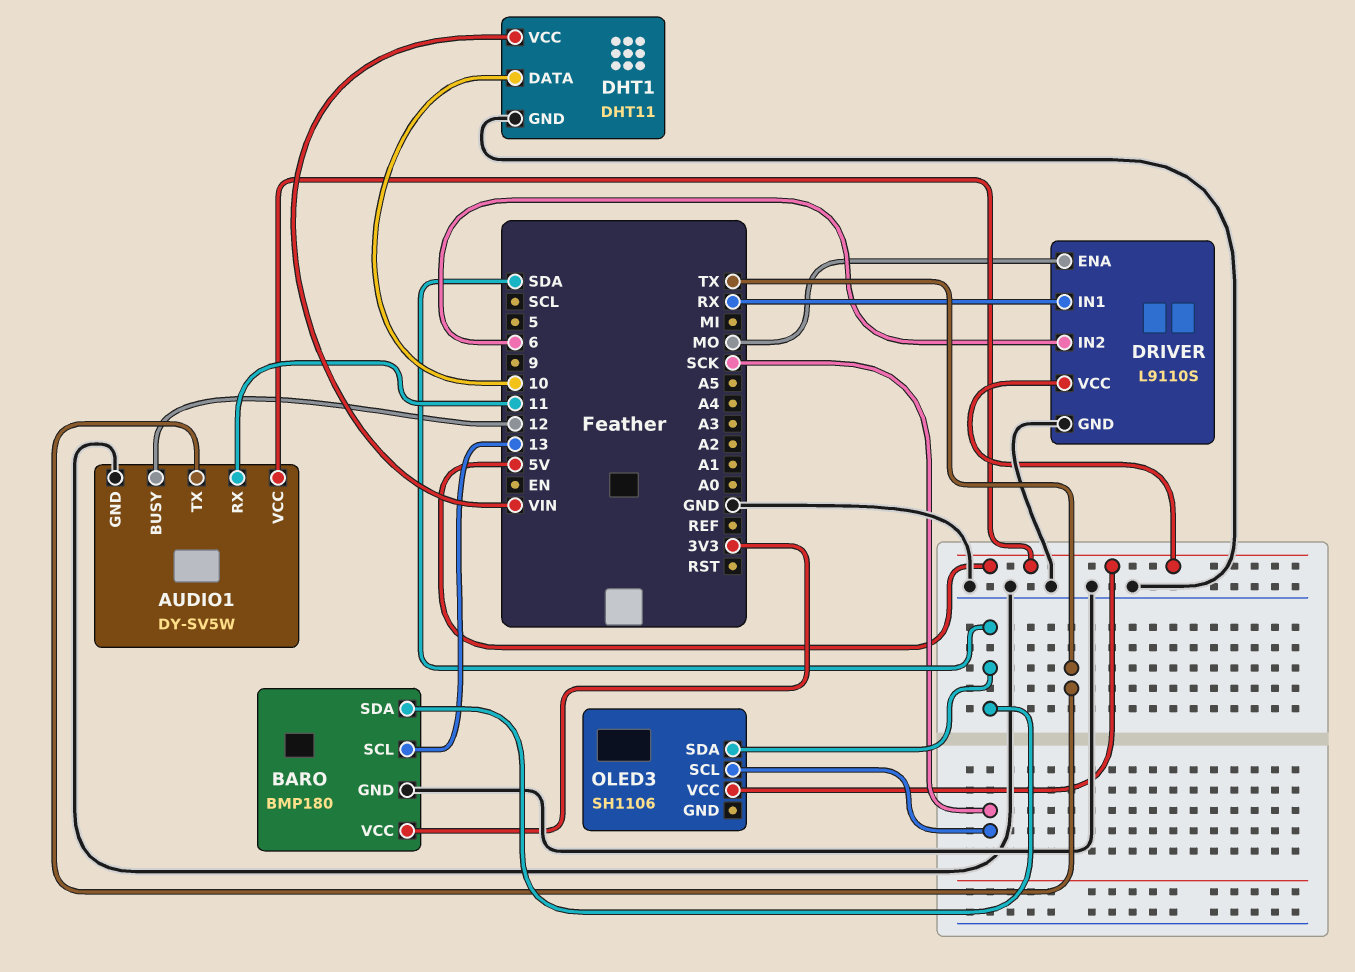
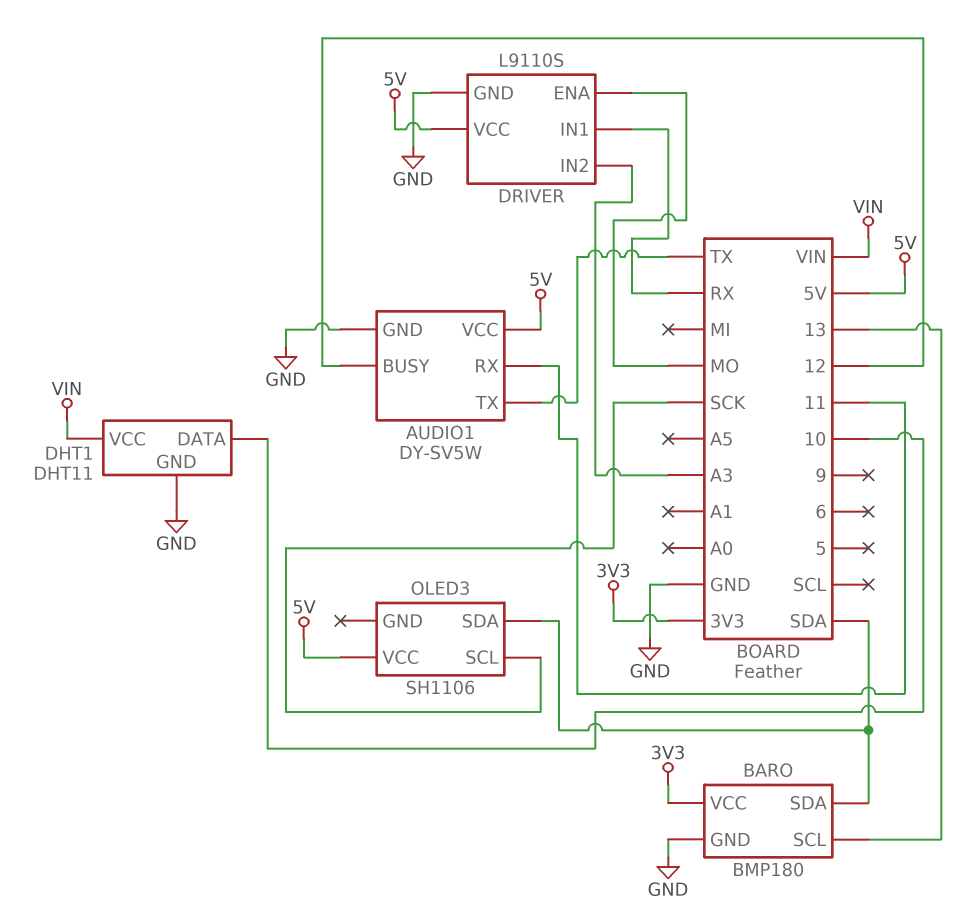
DRIVER pin IN2: 6 -> A3

